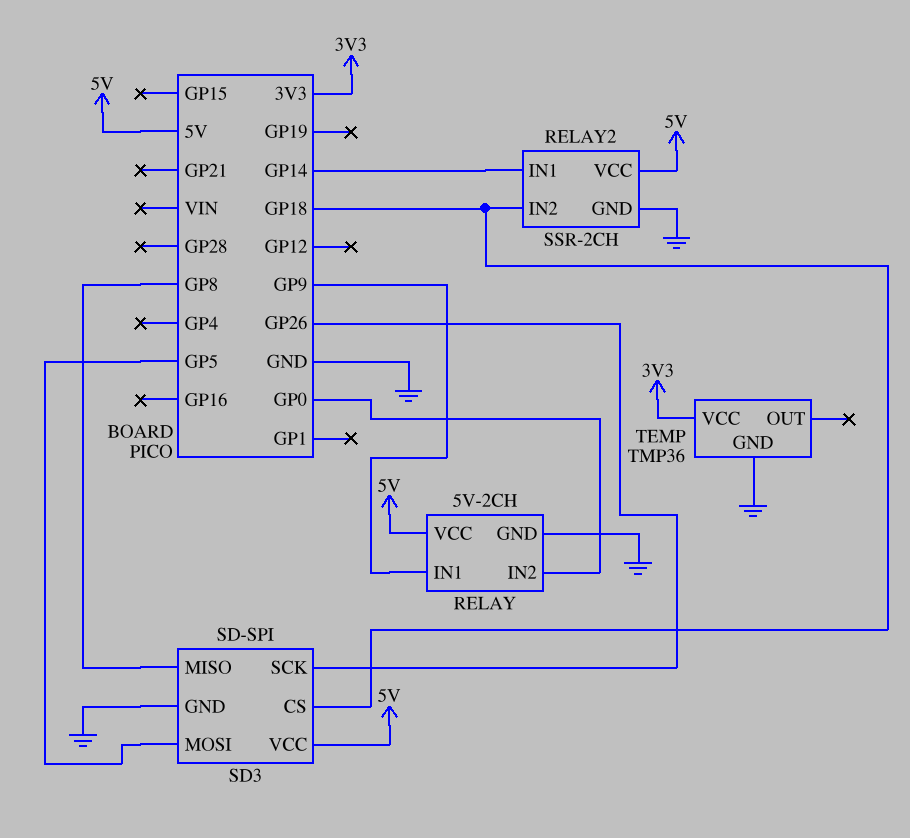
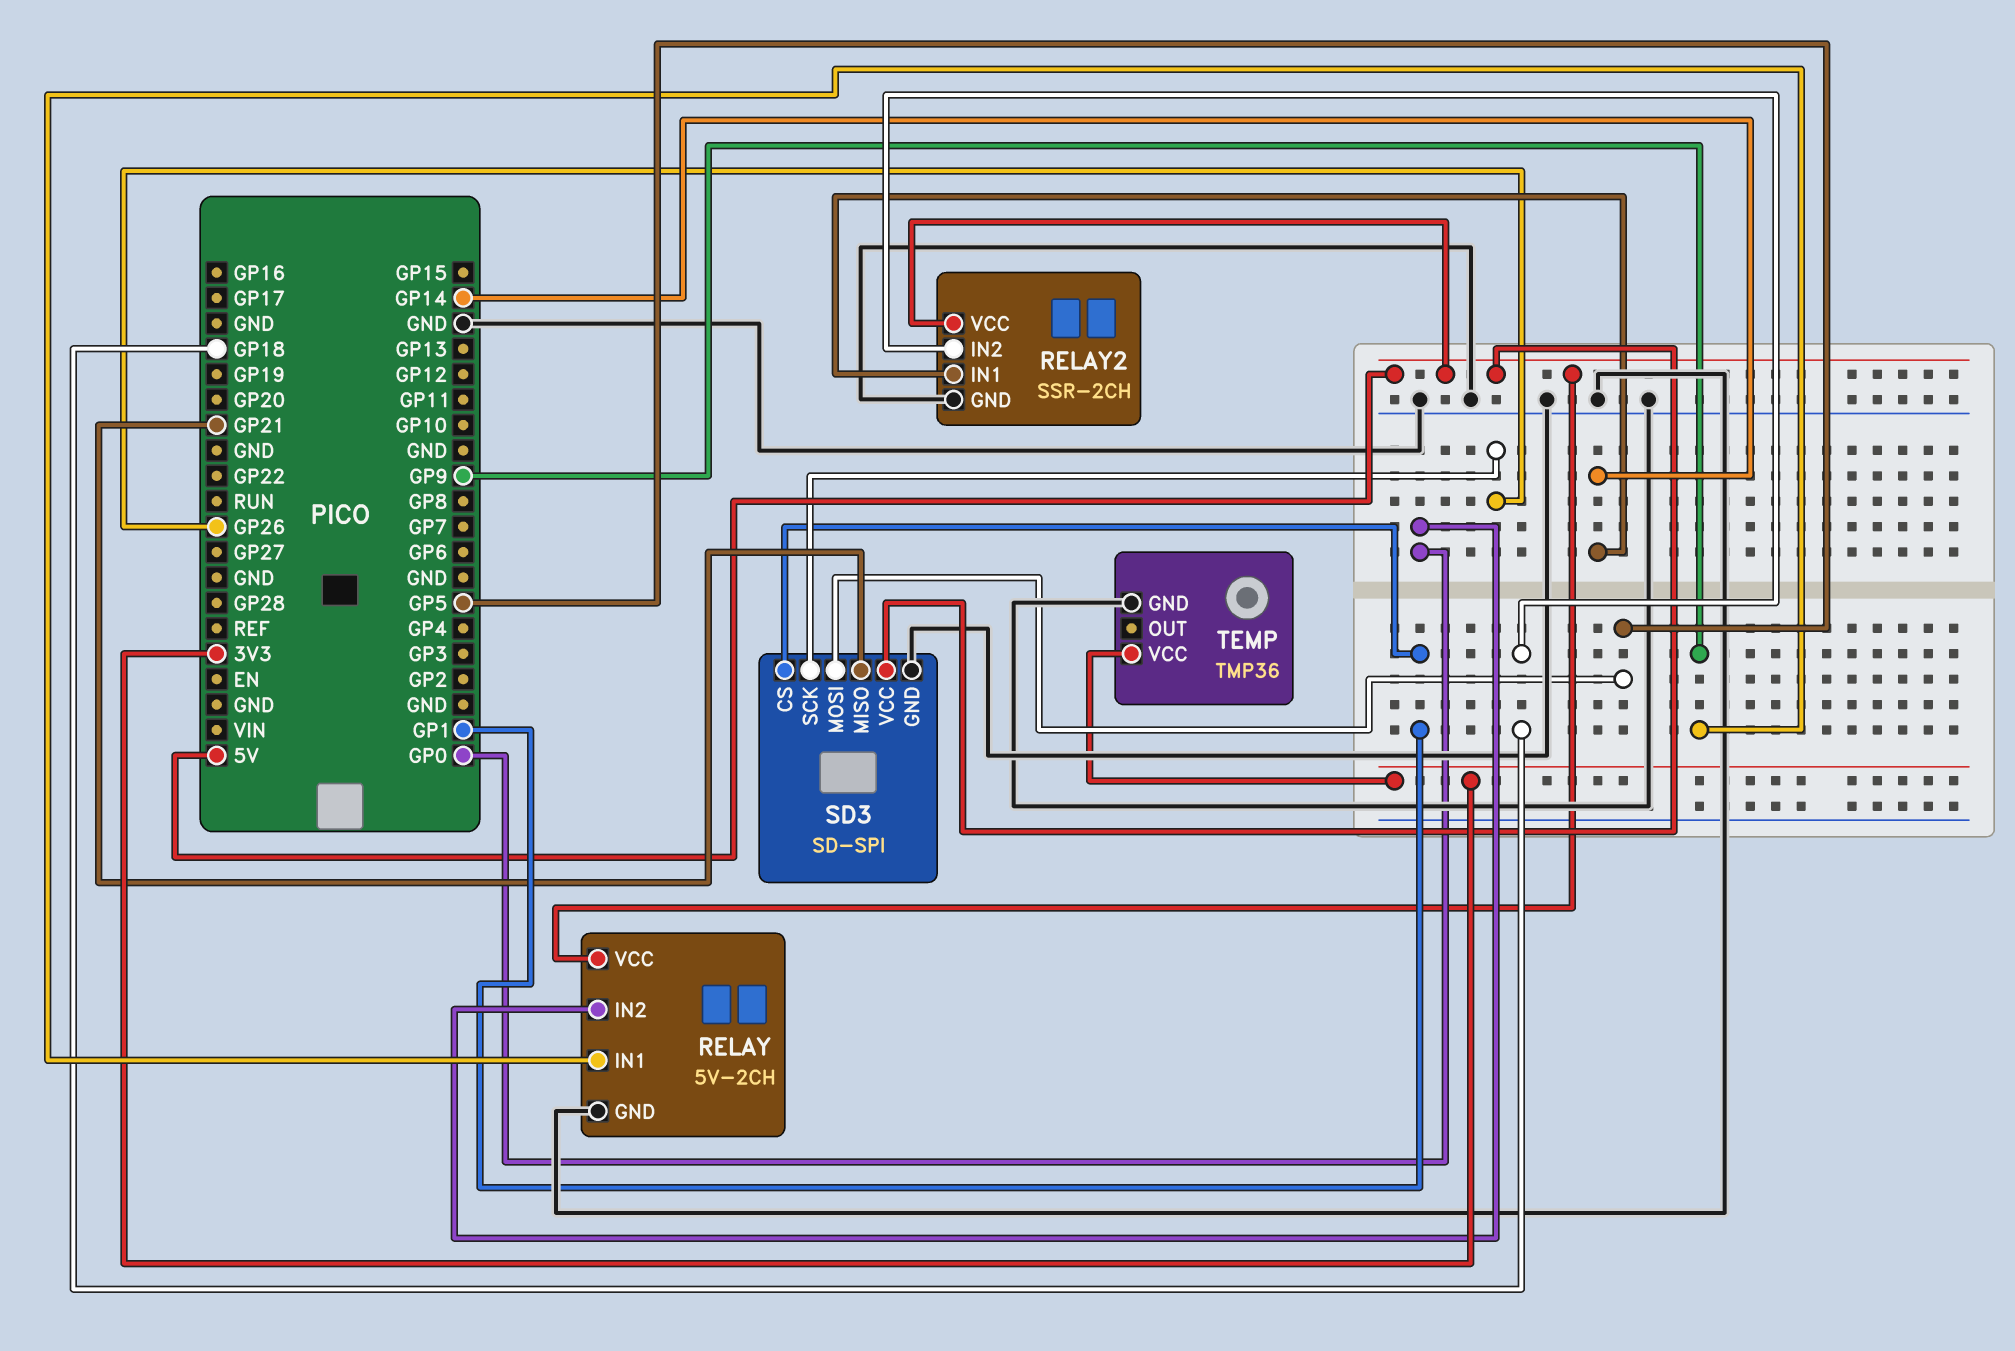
SD3 pin CS: GP18 -> GP1
SD3 pin MISO: GP8 -> GP21

